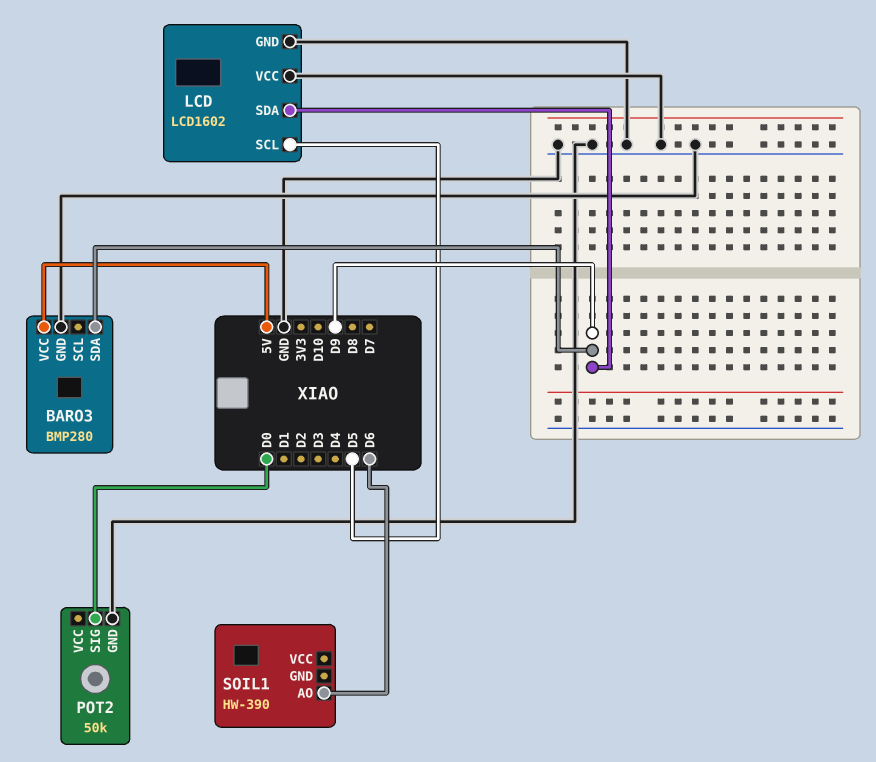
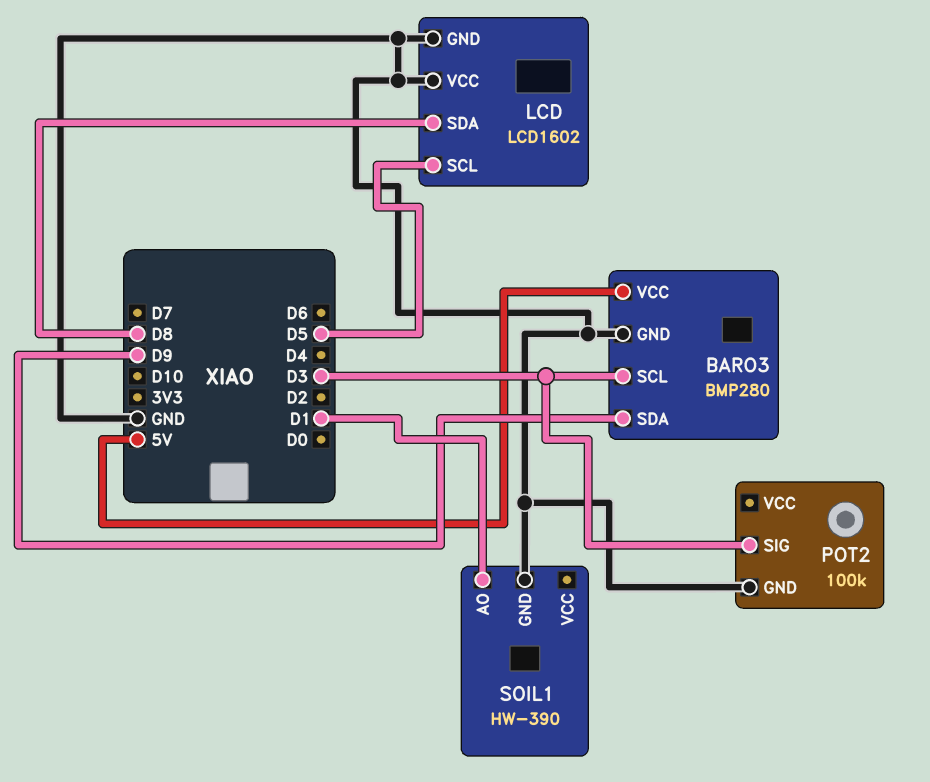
BARO3 pin SCL: none -> D3
LCD pin SDA: D9 -> D8
POT2: 50k -> 100k
POT2 pin SIG: D0 -> D3
SOIL1 pin AO: D6 -> D1
SOIL1 pin GND: none -> GND

